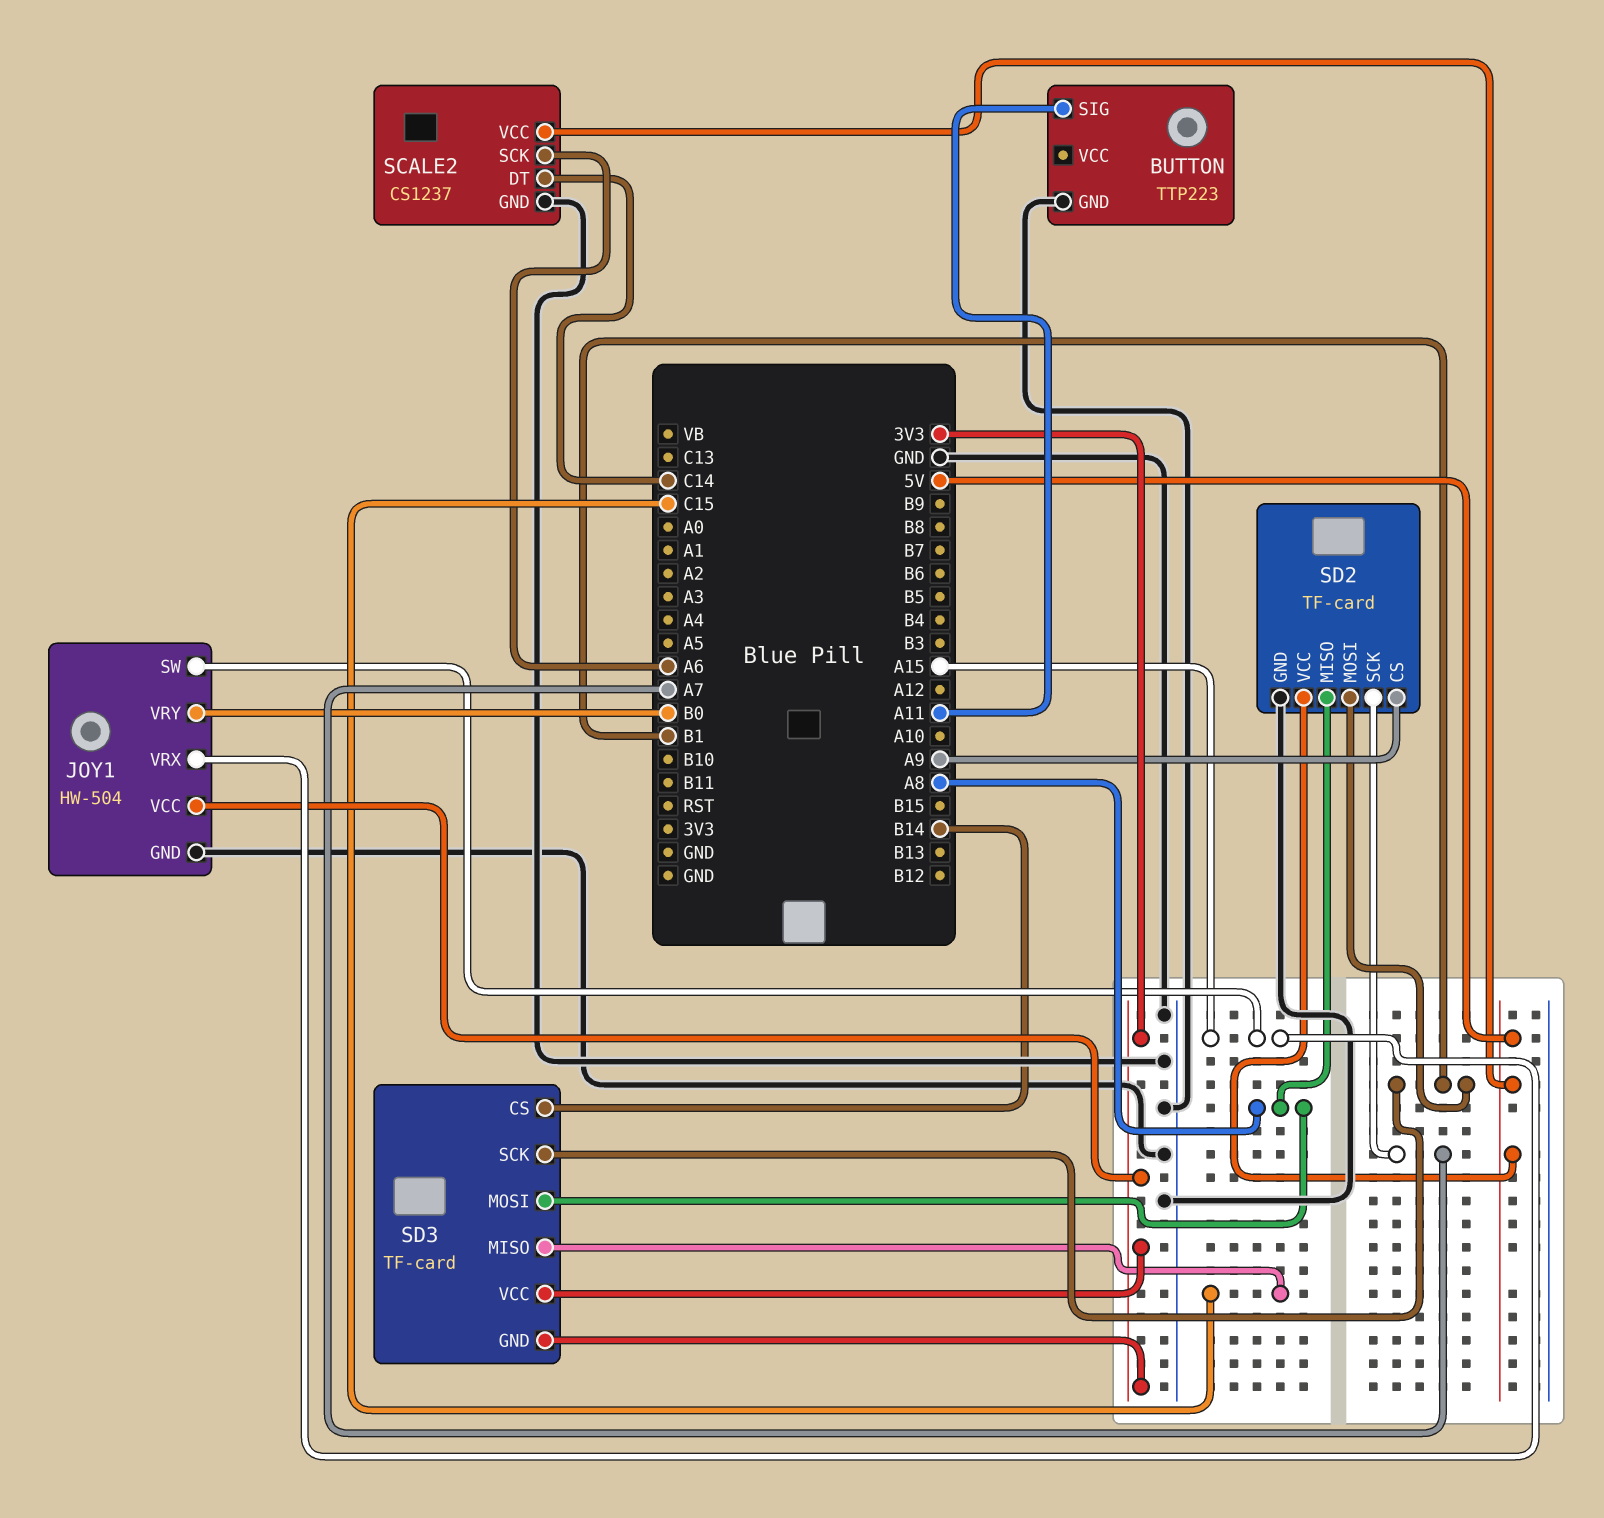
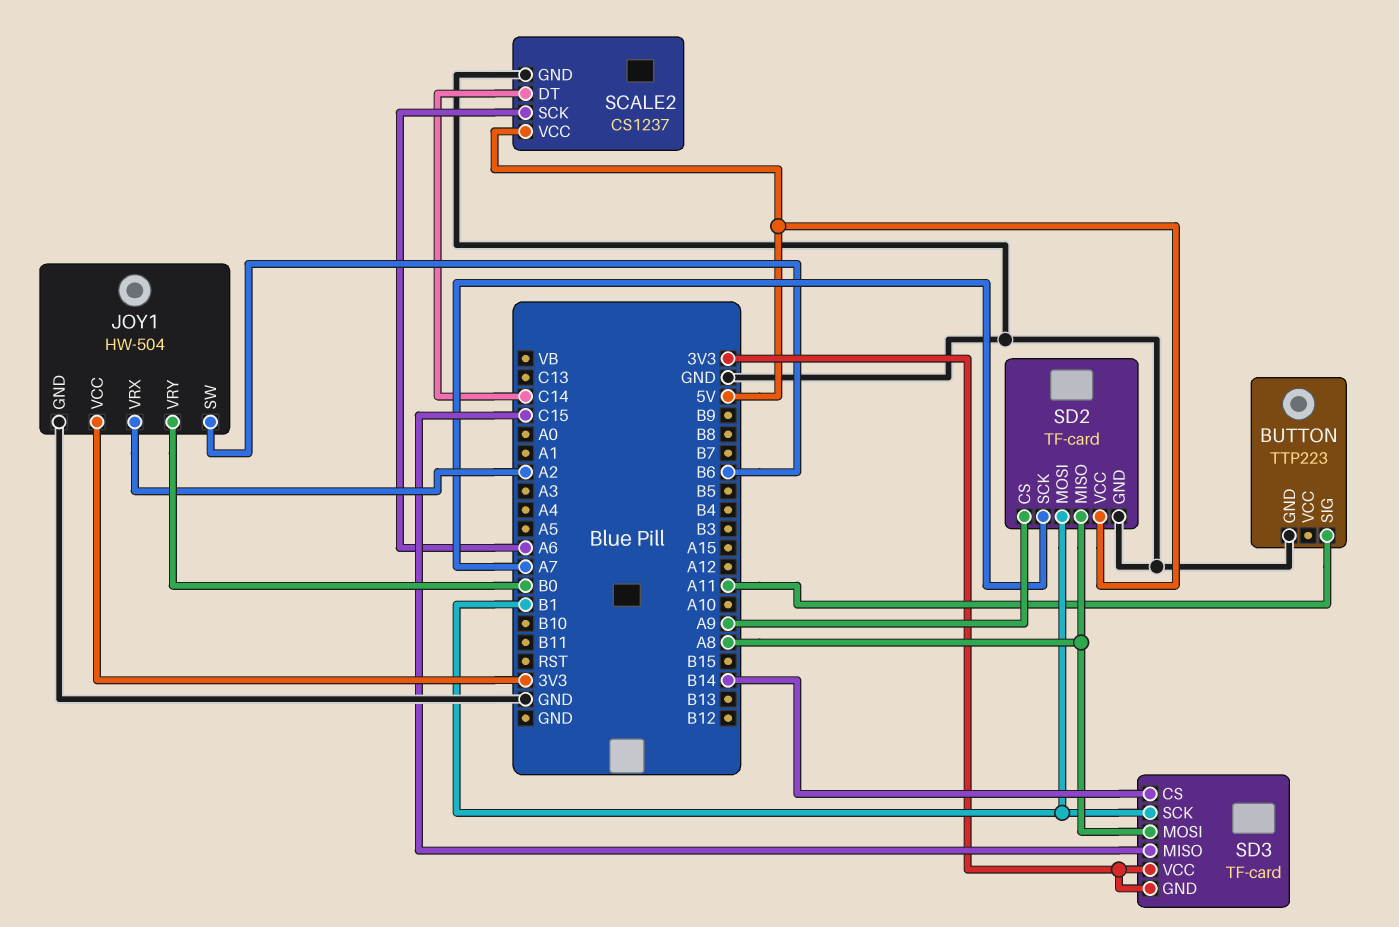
JOY1 pin SW: A15 -> B6
JOY1 pin VRX: A15 -> A2

